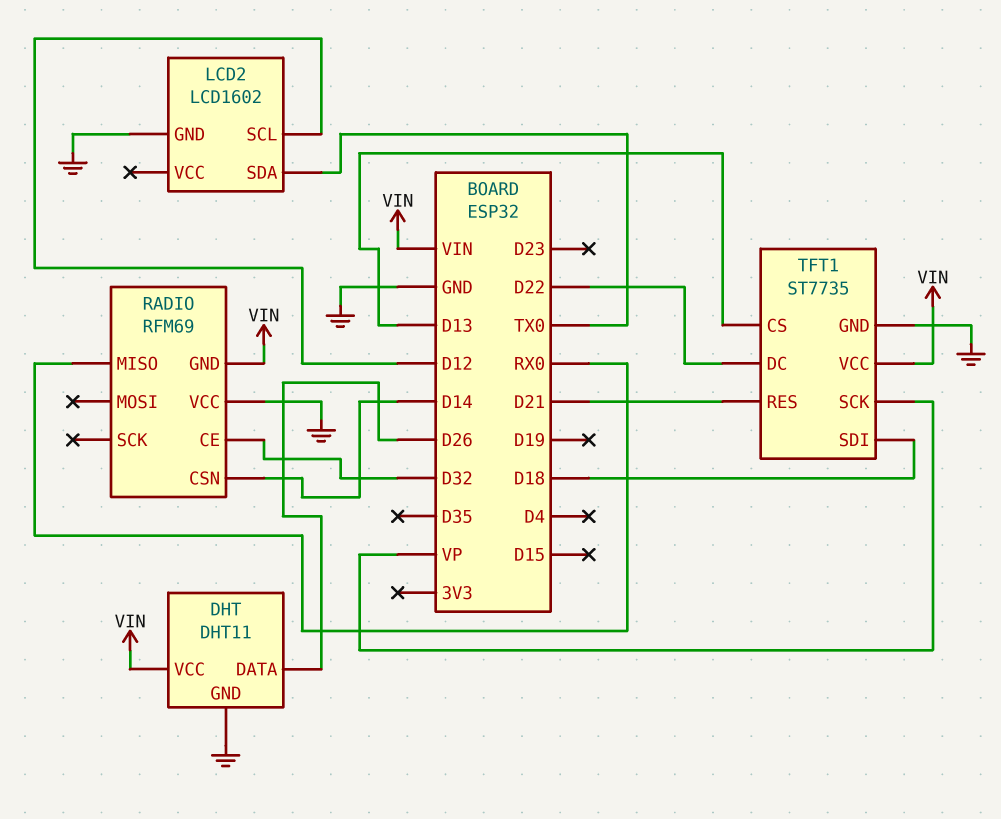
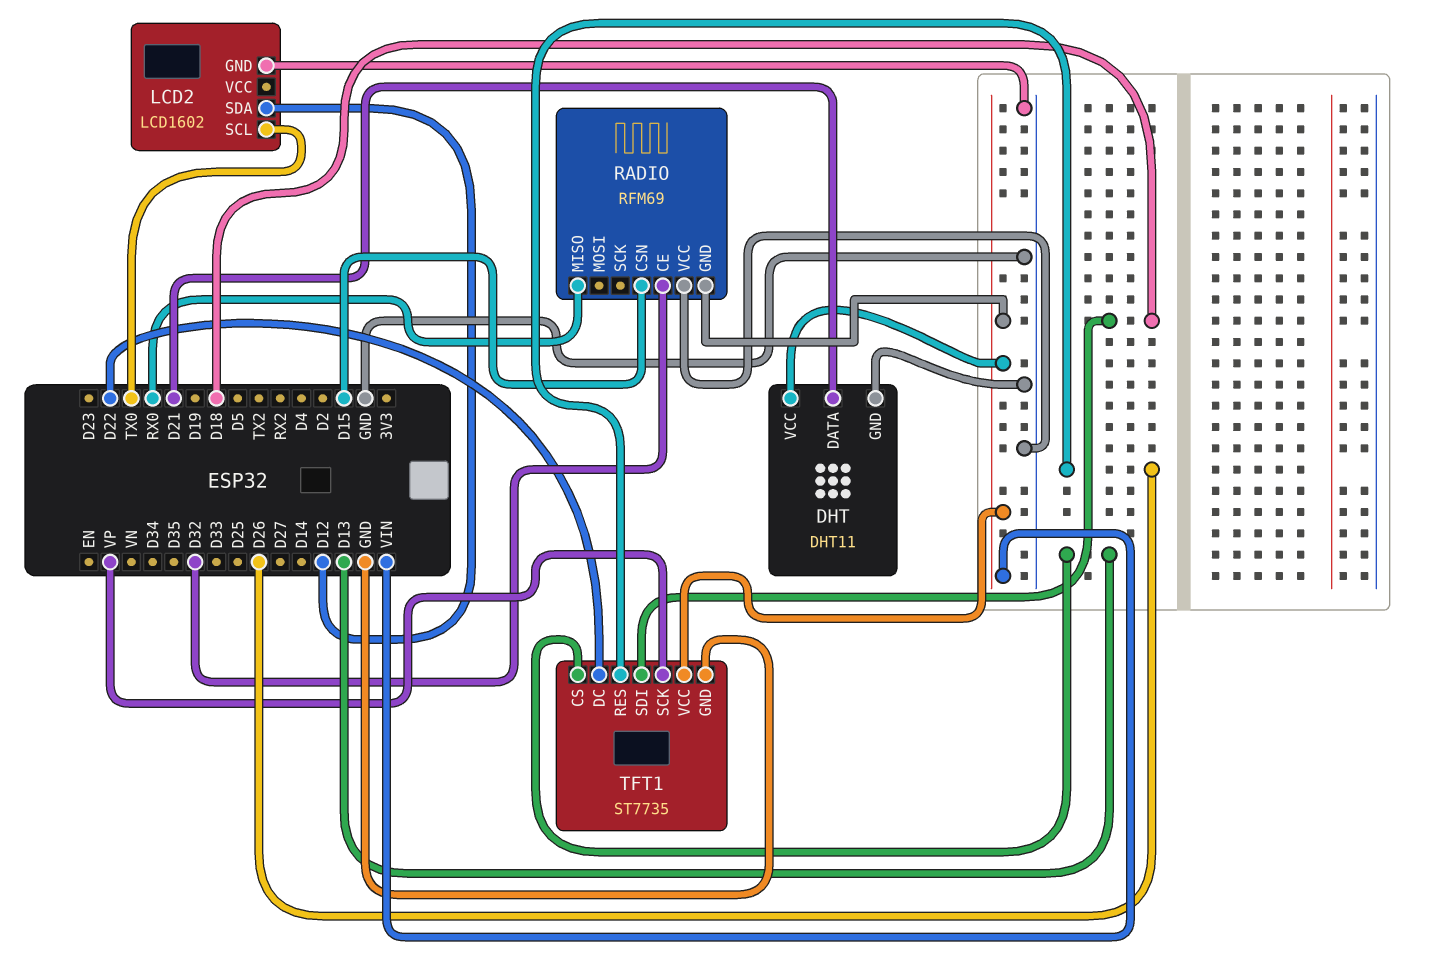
DHT pin DATA: D26 -> D21
LCD2 pin SCL: D12 -> TX0
LCD2 pin SDA: TX0 -> D12
RADIO pin CSN: D14 -> D15
TFT1 pin RES: D21 -> D26

